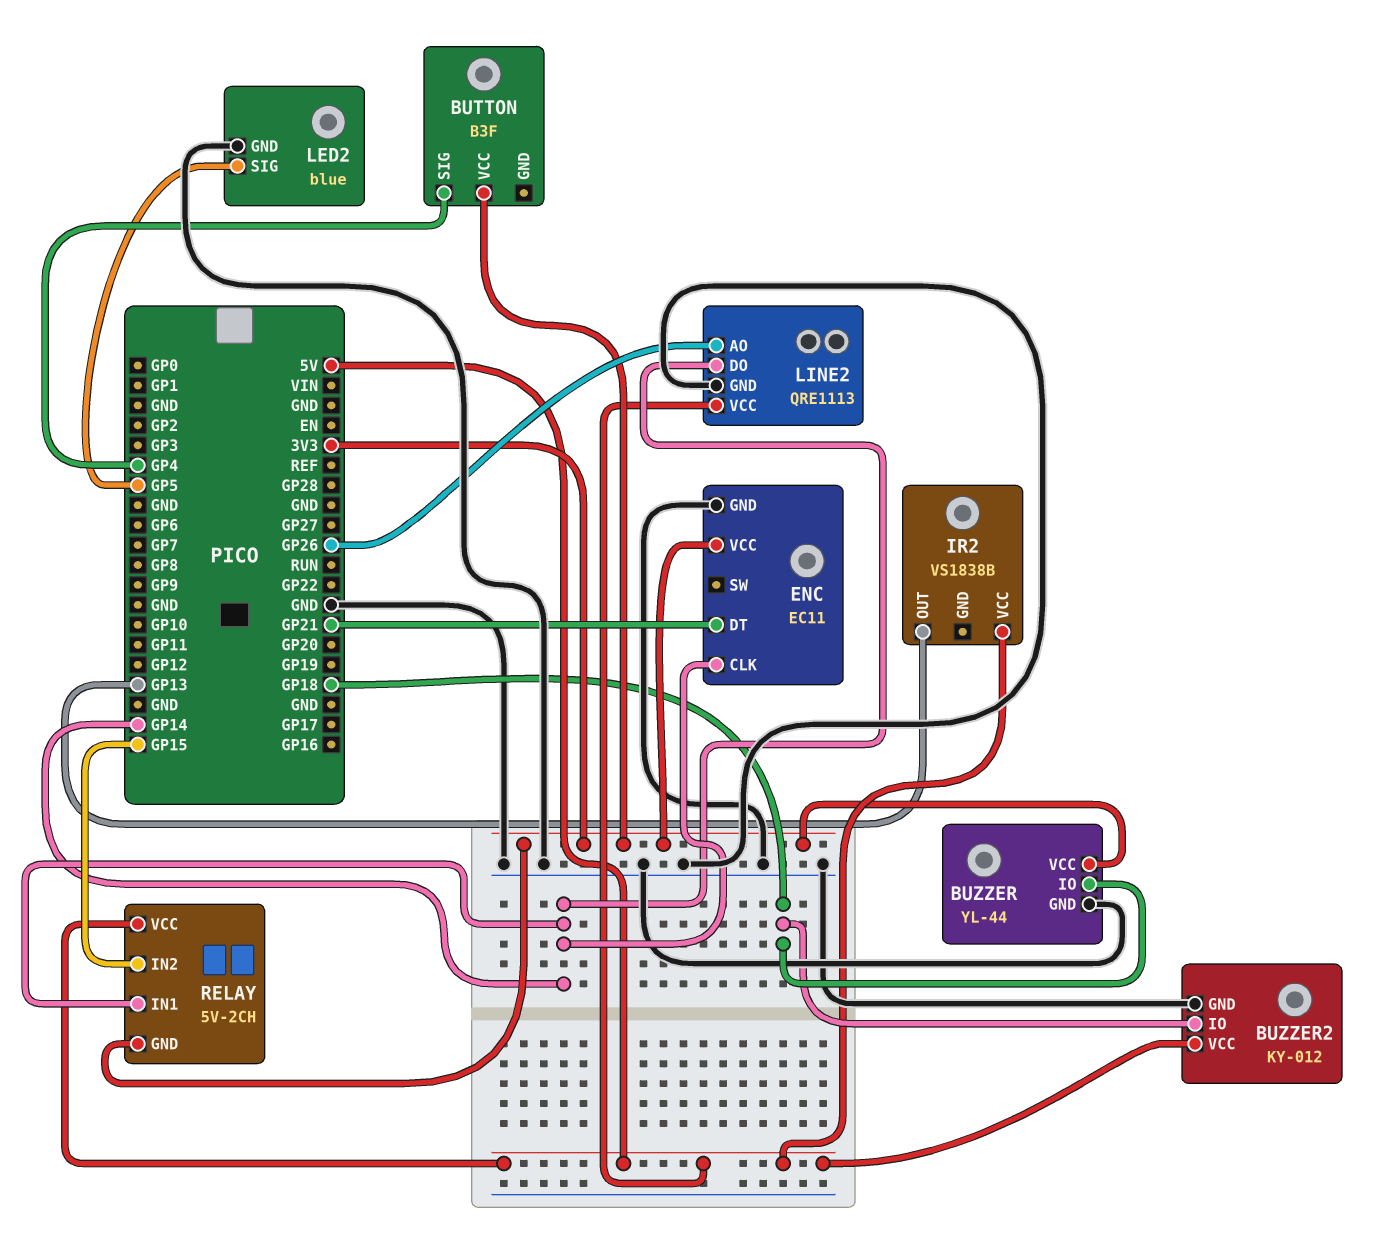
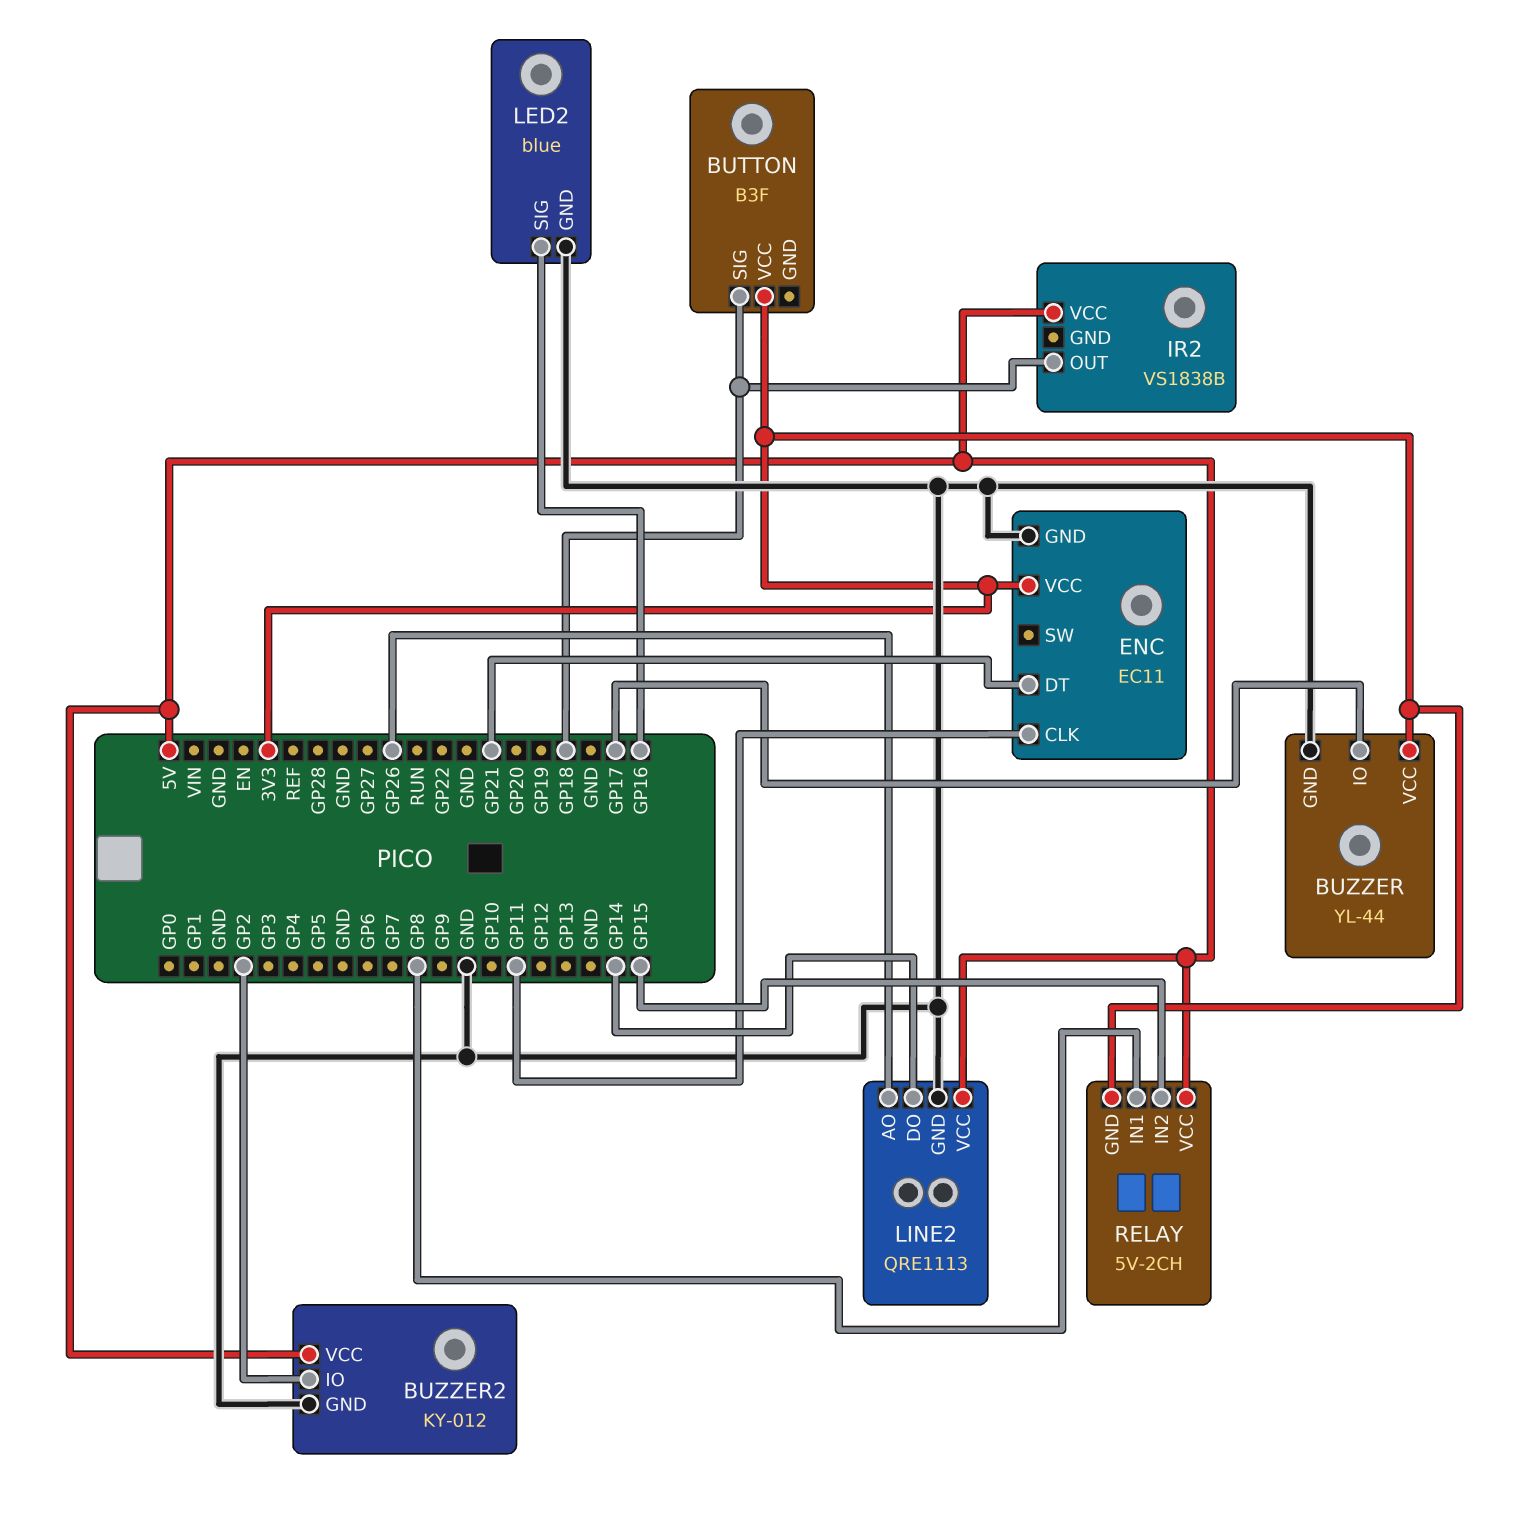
BUTTON pin SIG: GP4 -> GP18
BUZZER pin IO: GP18 -> GP17
BUZZER2 pin IO: GP18 -> GP2
ENC pin CLK: GP14 -> GP11
IR2 pin OUT: GP13 -> GP18
LED2 pin SIG: GP5 -> GP16
RELAY pin IN1: GP14 -> GP8

